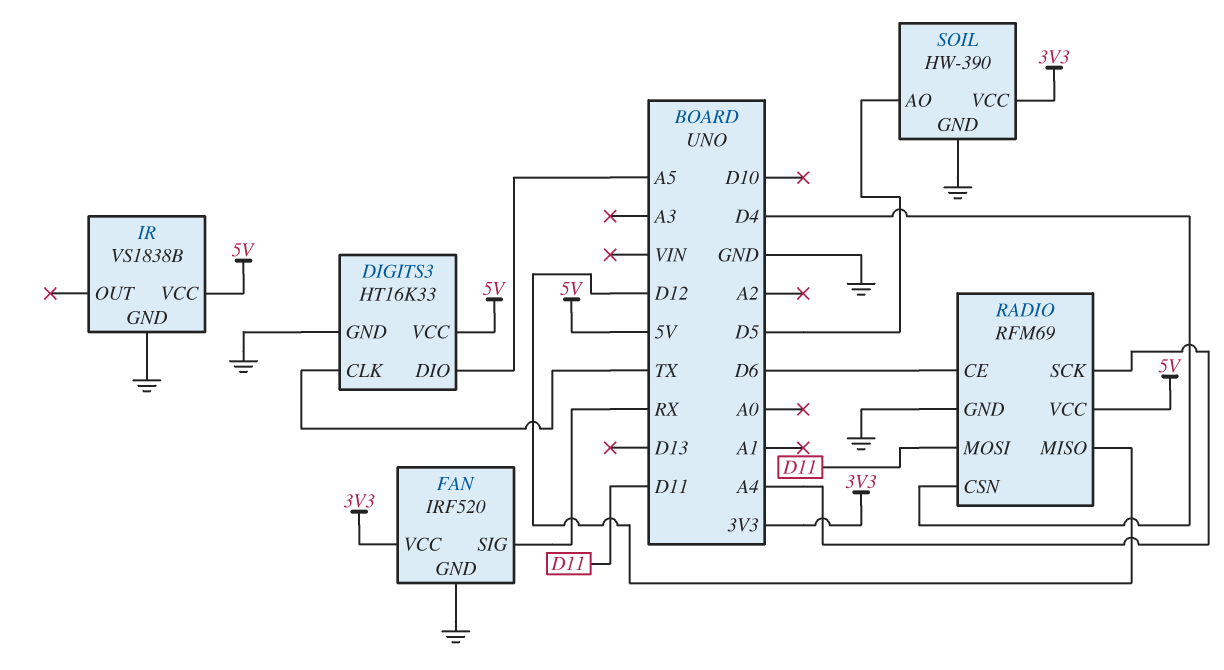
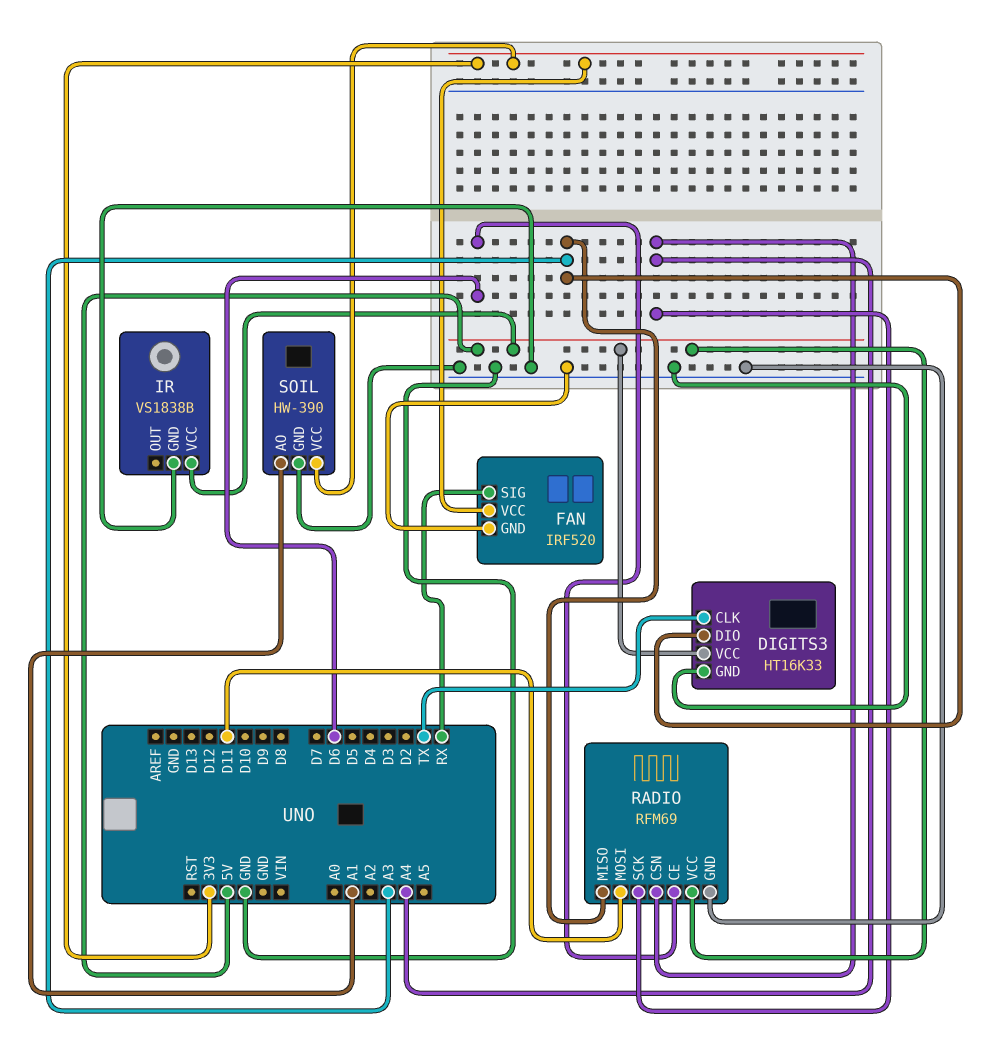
DIGITS3 pin DIO: A5 -> A3
RADIO pin CSN: D4 -> A4
RADIO pin MISO: D12 -> A3
SOIL pin AO: D5 -> A1

